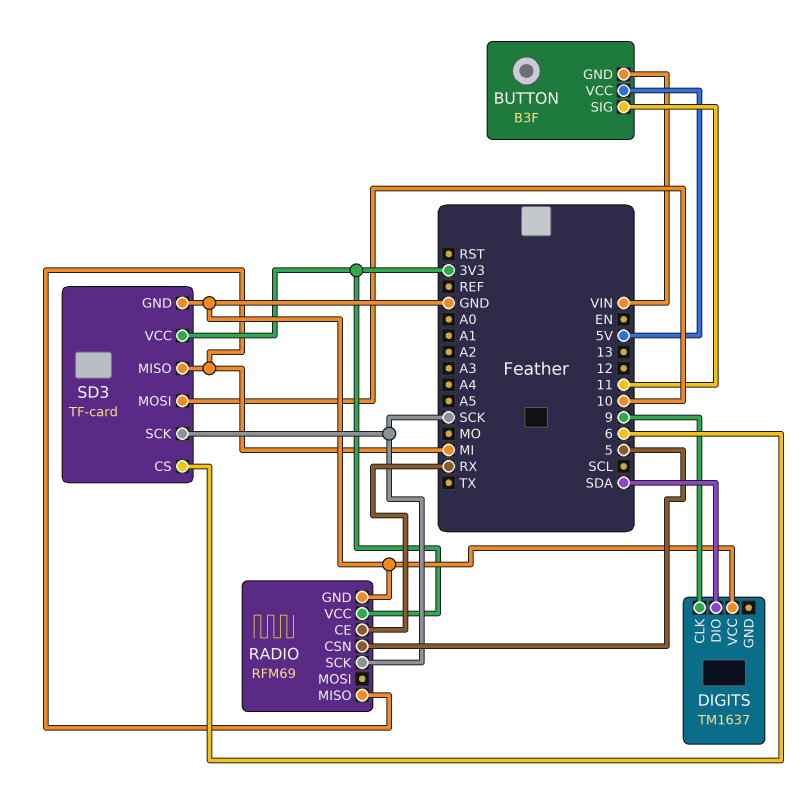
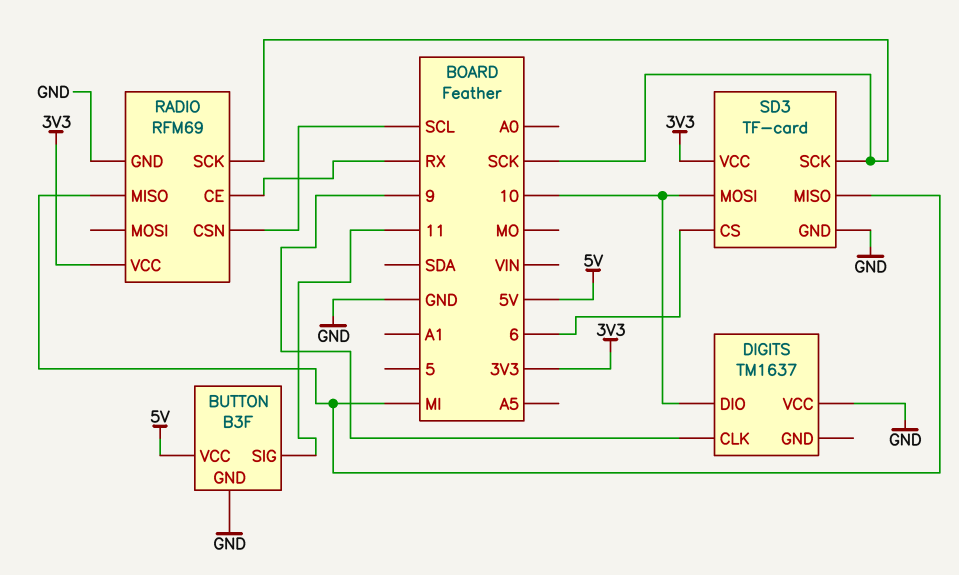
BUTTON pin GND: VIN -> GND
DIGITS pin DIO: SDA -> 10
RADIO pin CSN: 5 -> SCL

